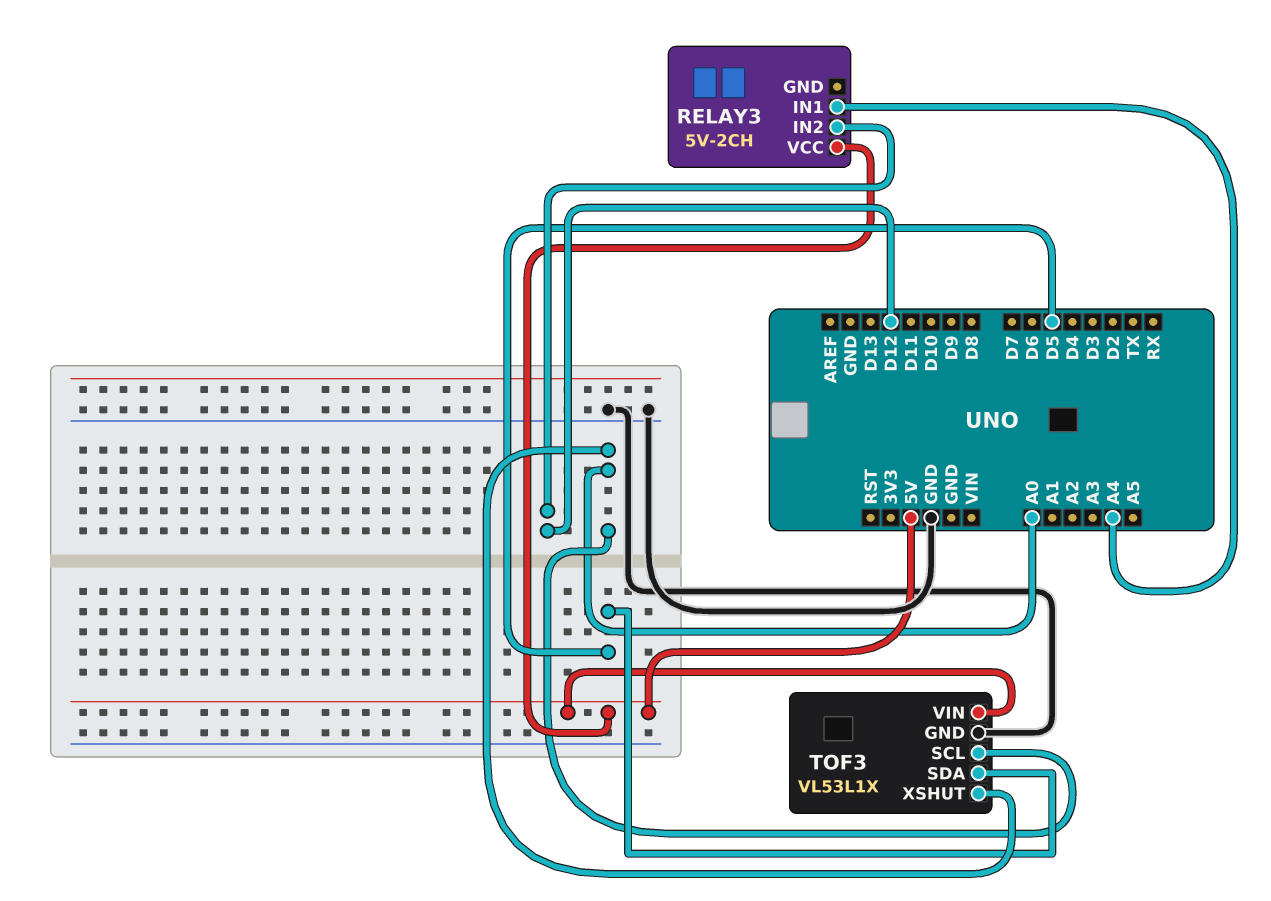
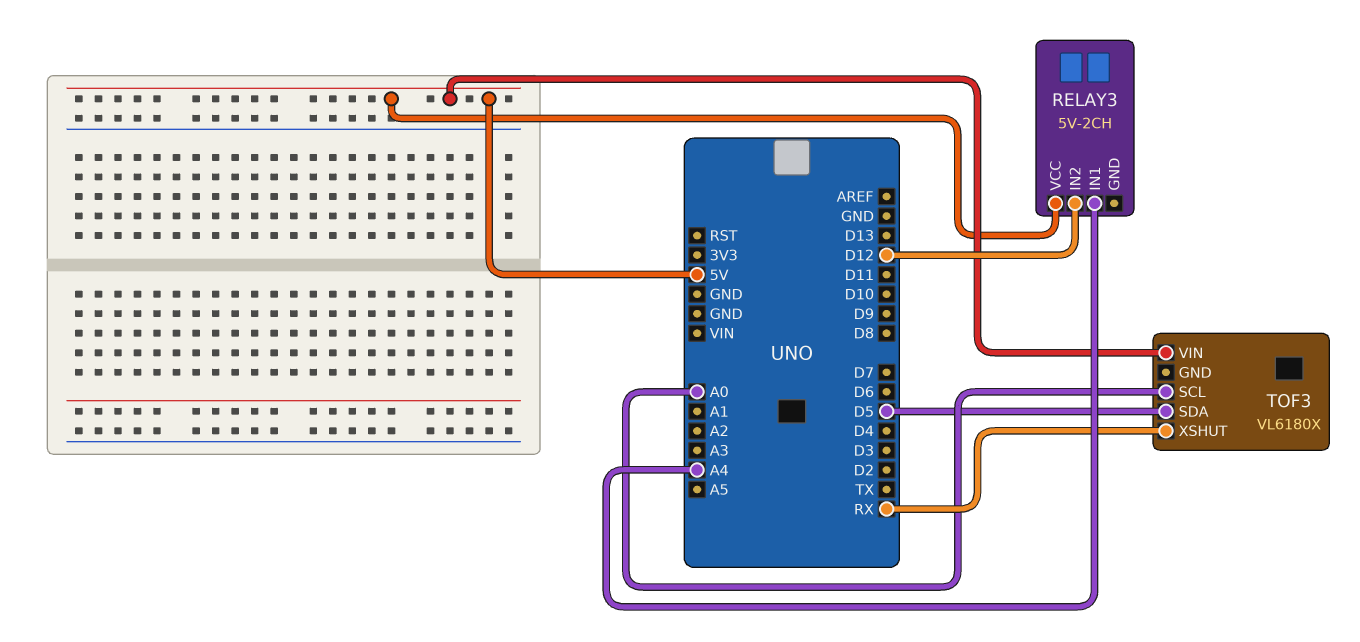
TOF3: VL53L1X -> VL6180X
TOF3 pin GND: GND -> none
TOF3 pin XSHUT: A0 -> RX

